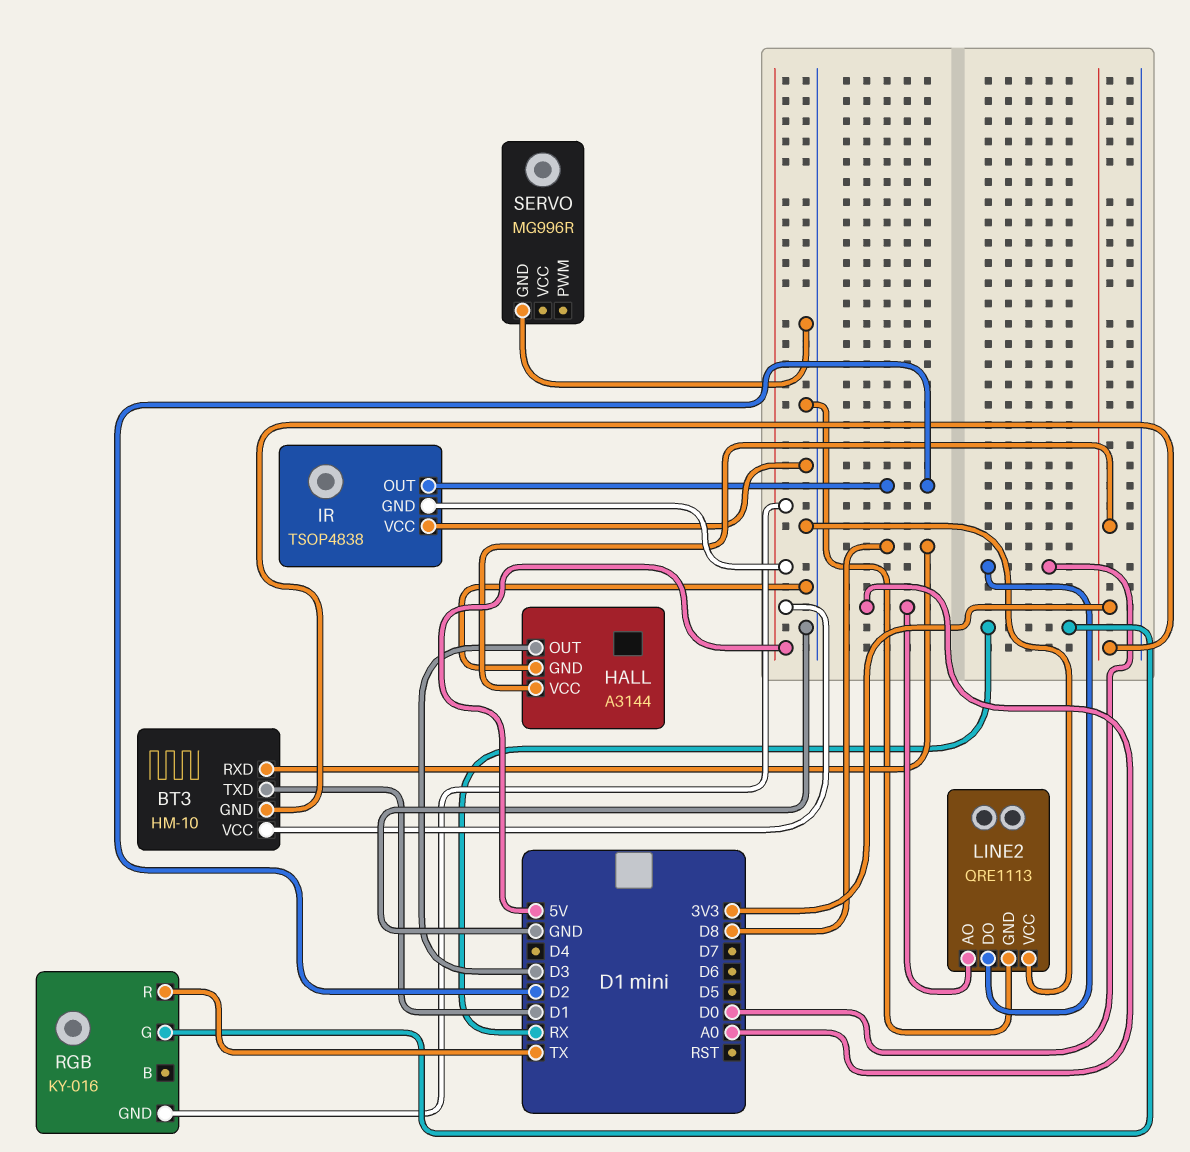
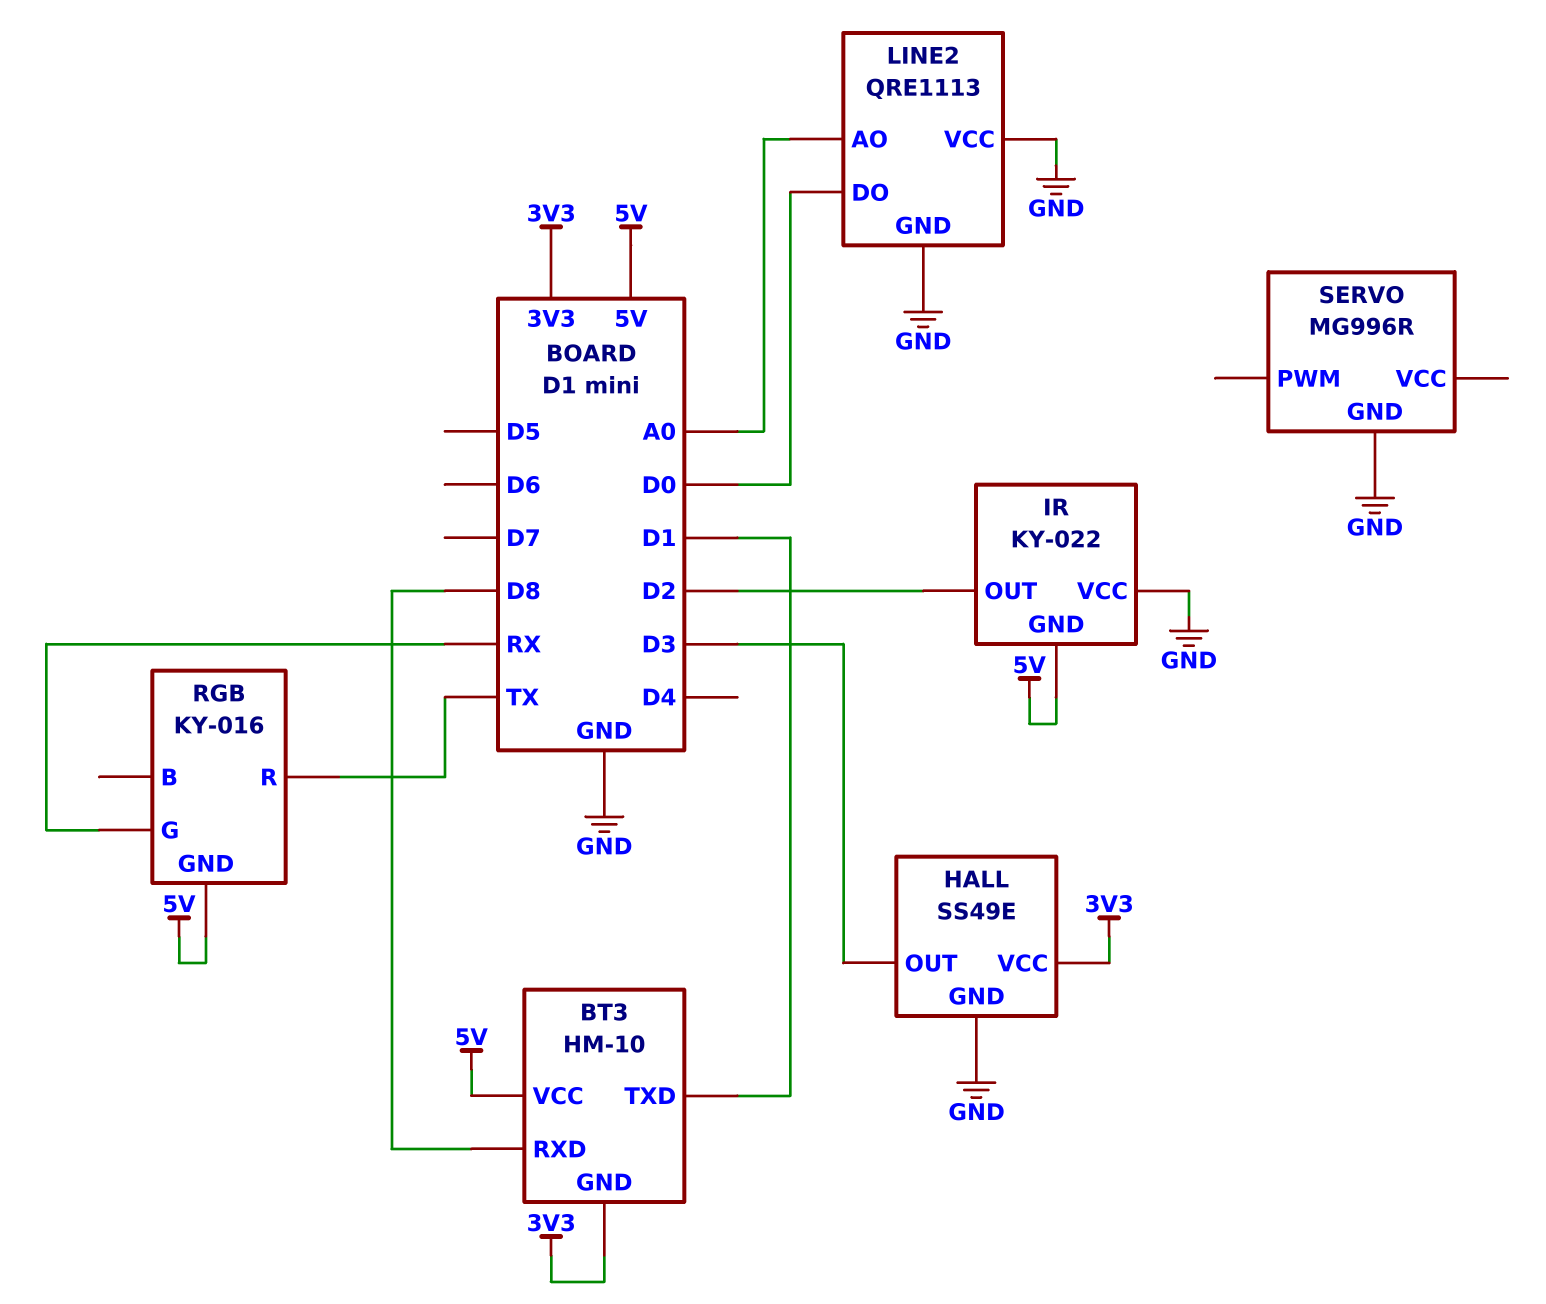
HALL: A3144 -> SS49E
IR: TSOP4838 -> KY-022

